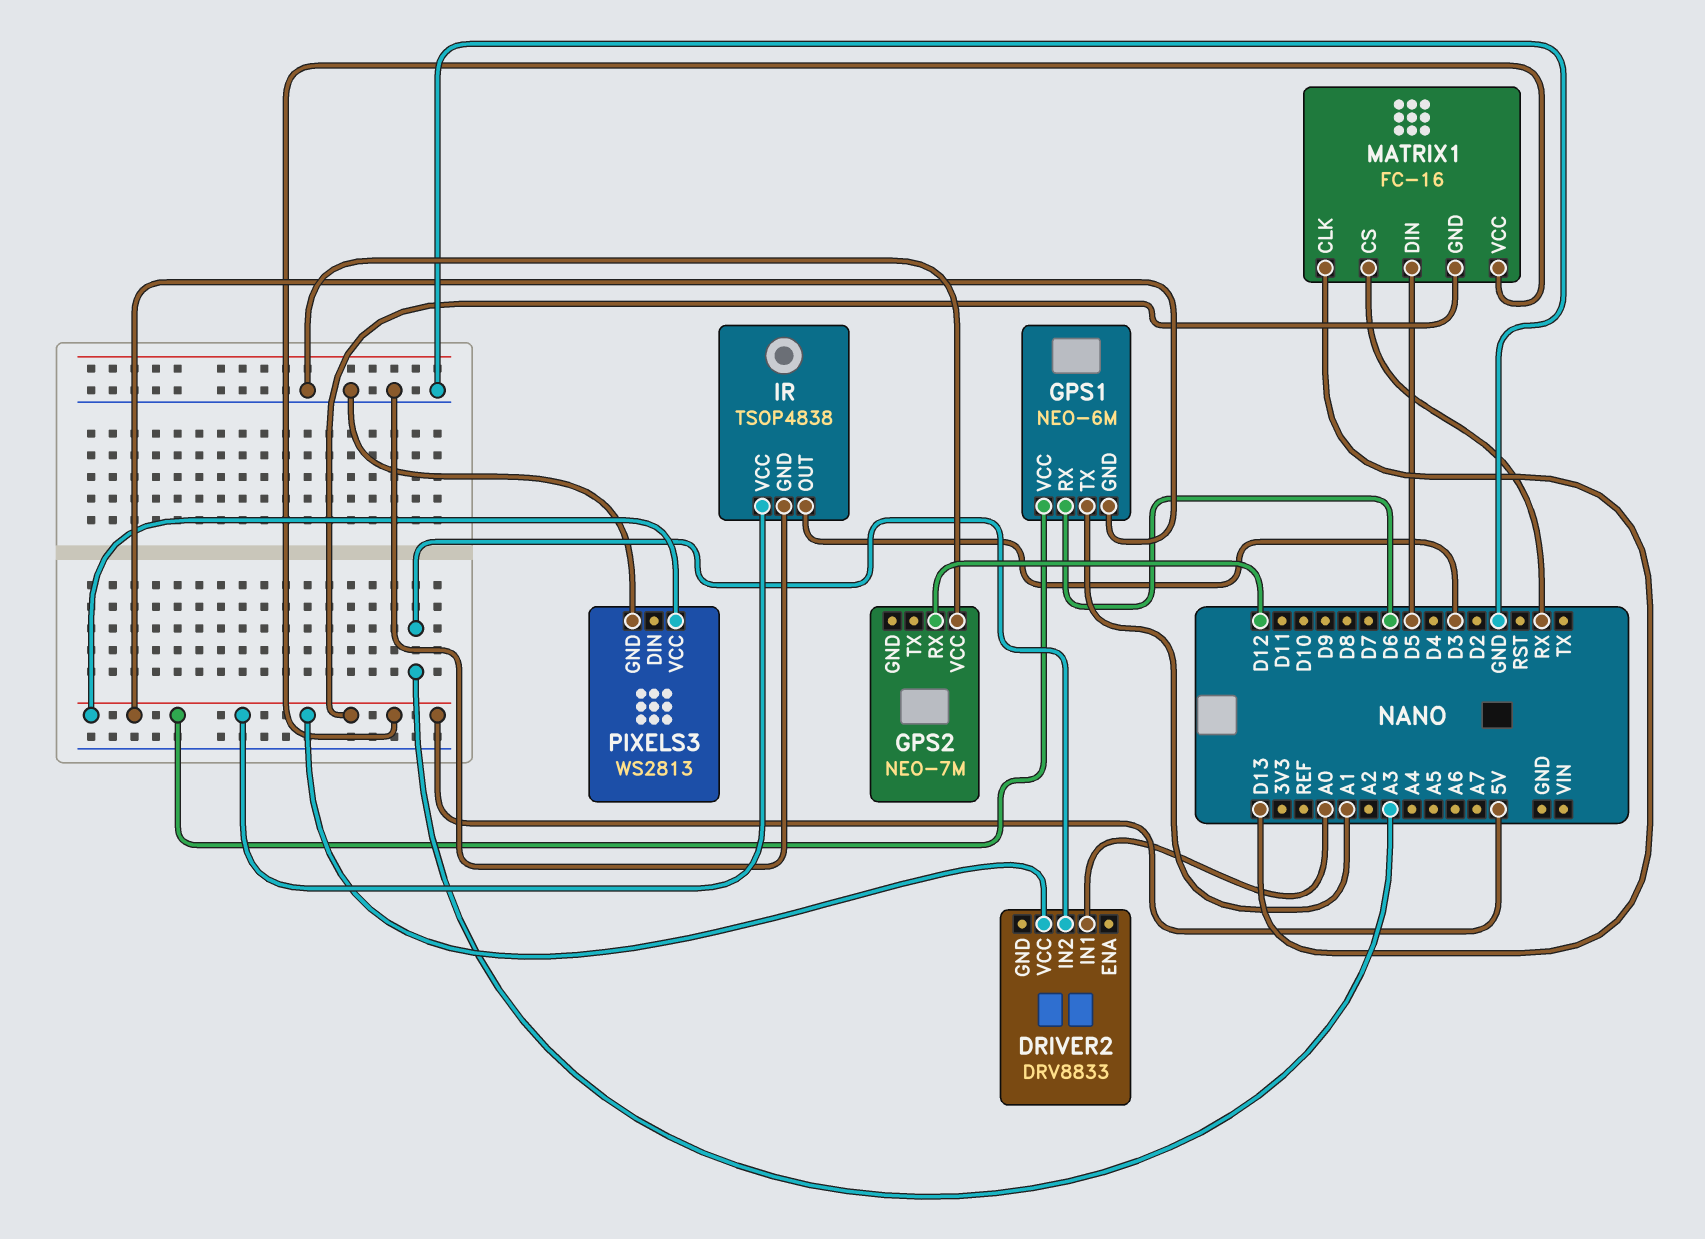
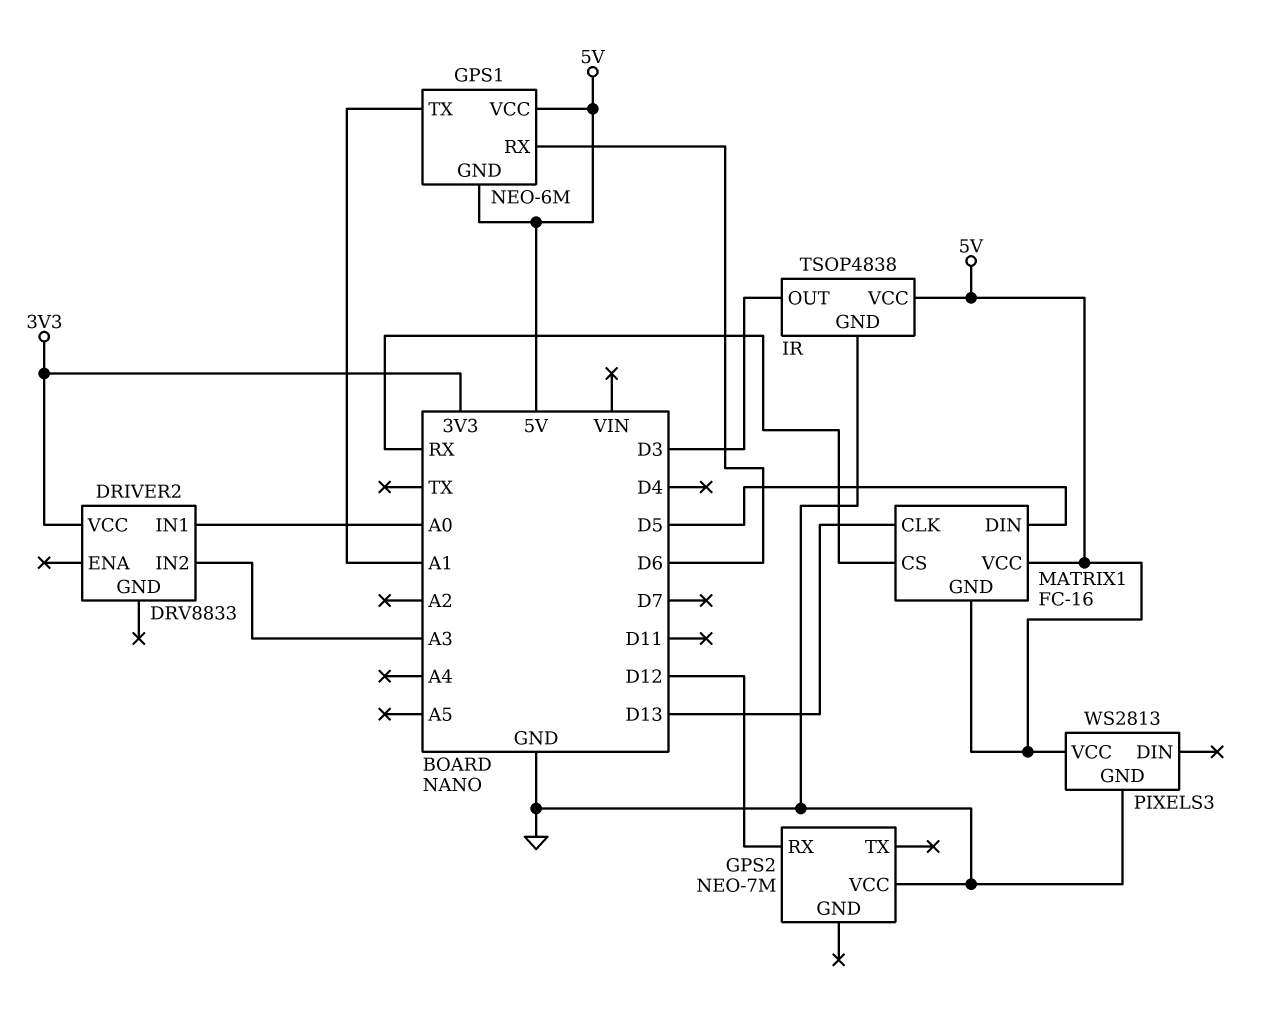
DRIVER2 pin VCC: 5V -> 3V3

